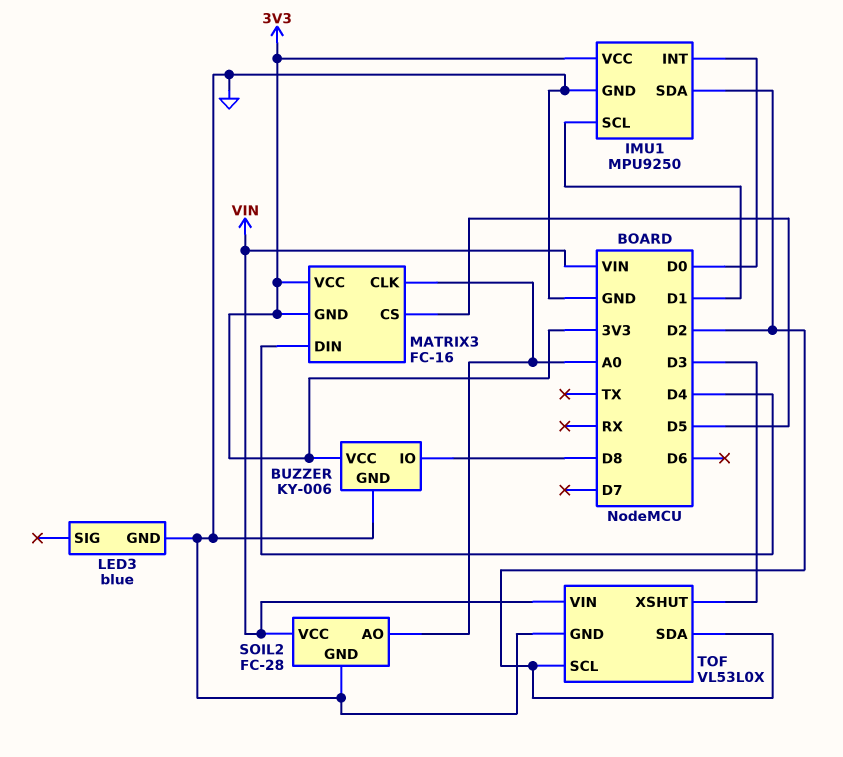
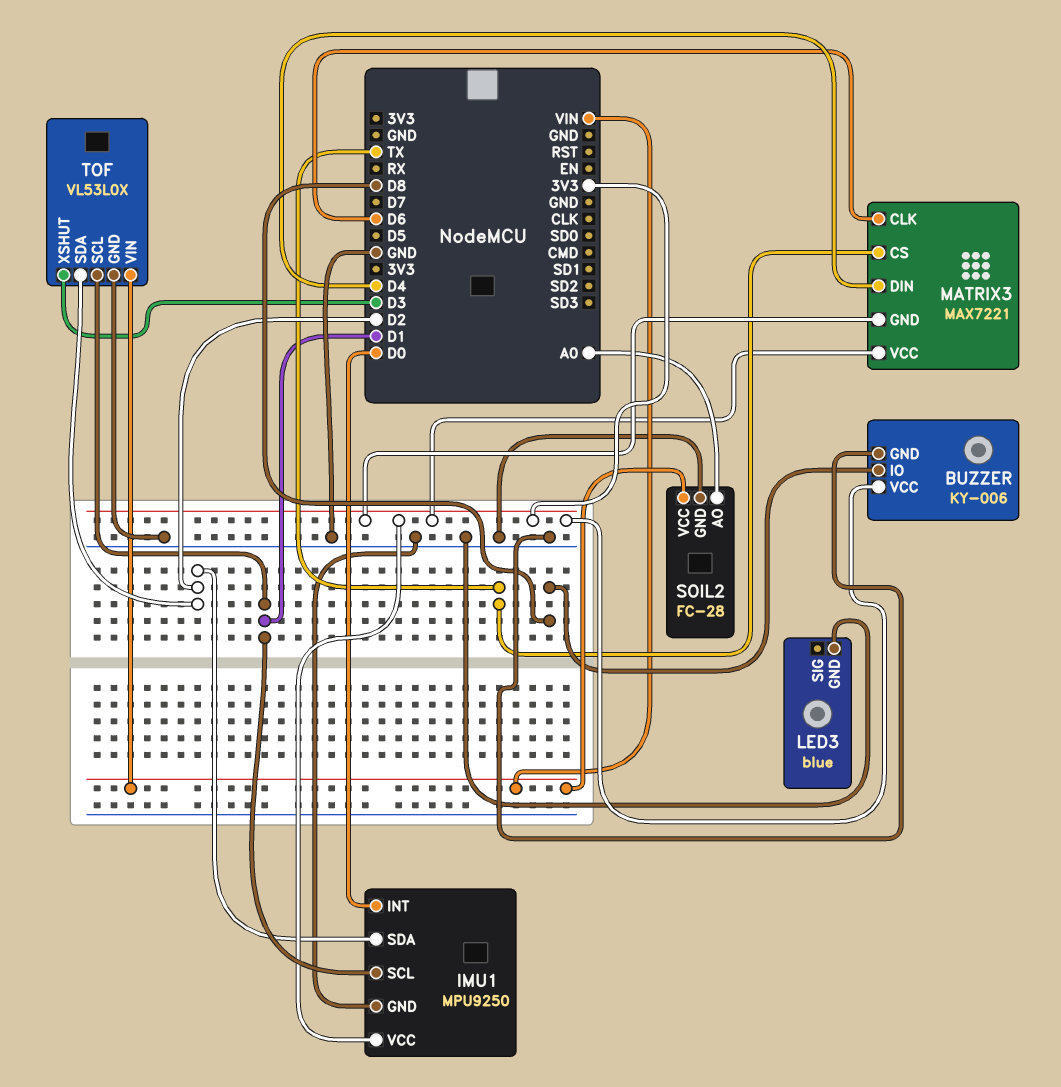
MATRIX3: FC-16 -> MAX7221
MATRIX3 pin CLK: A0 -> D6
MATRIX3 pin CS: D5 -> TX
TOF pin SCL: D2 -> D1

